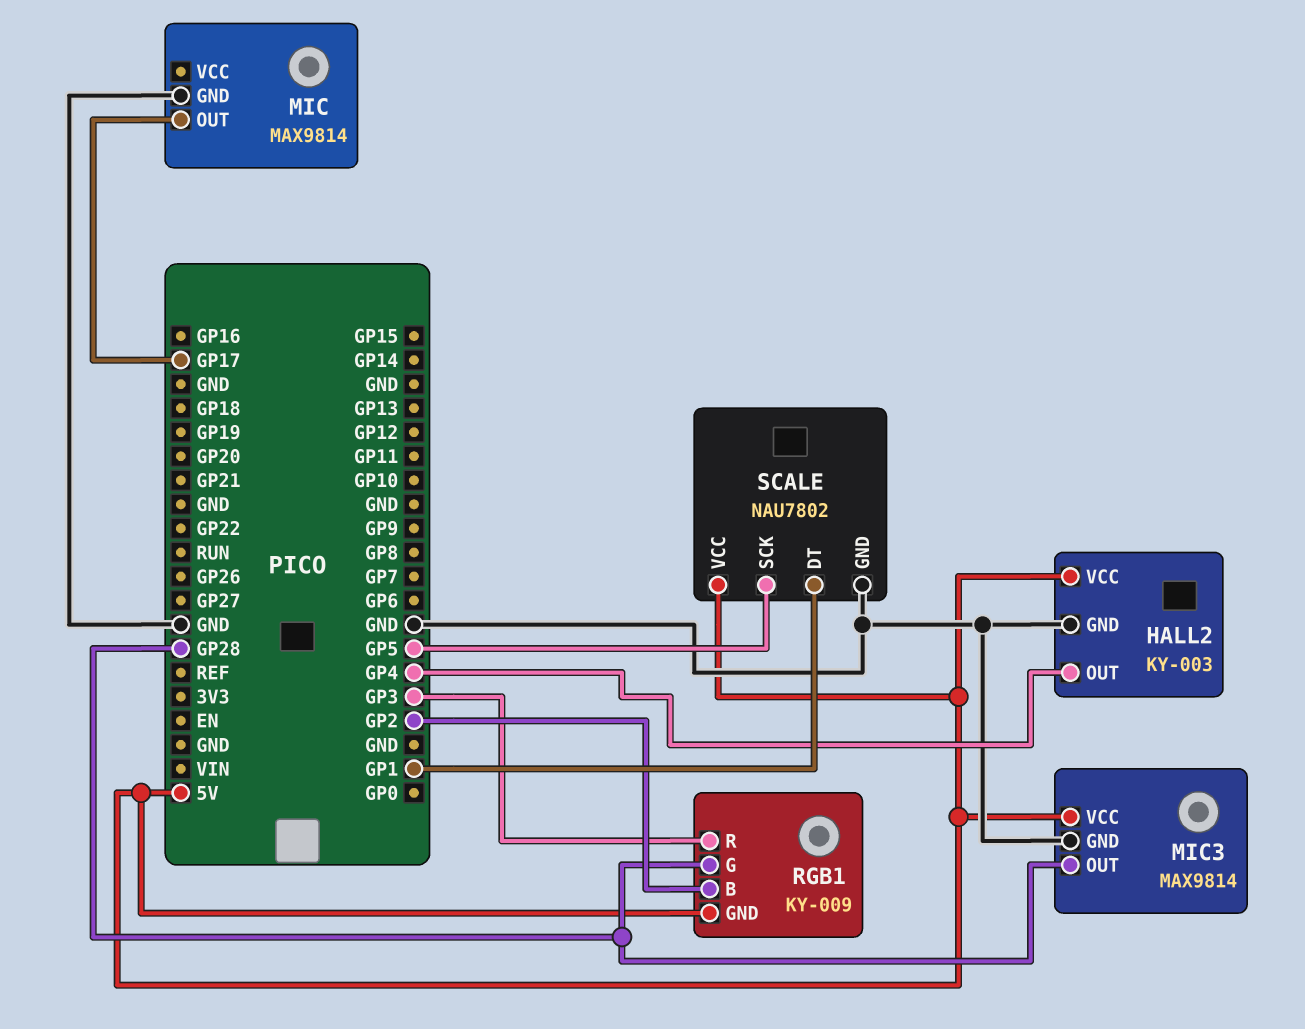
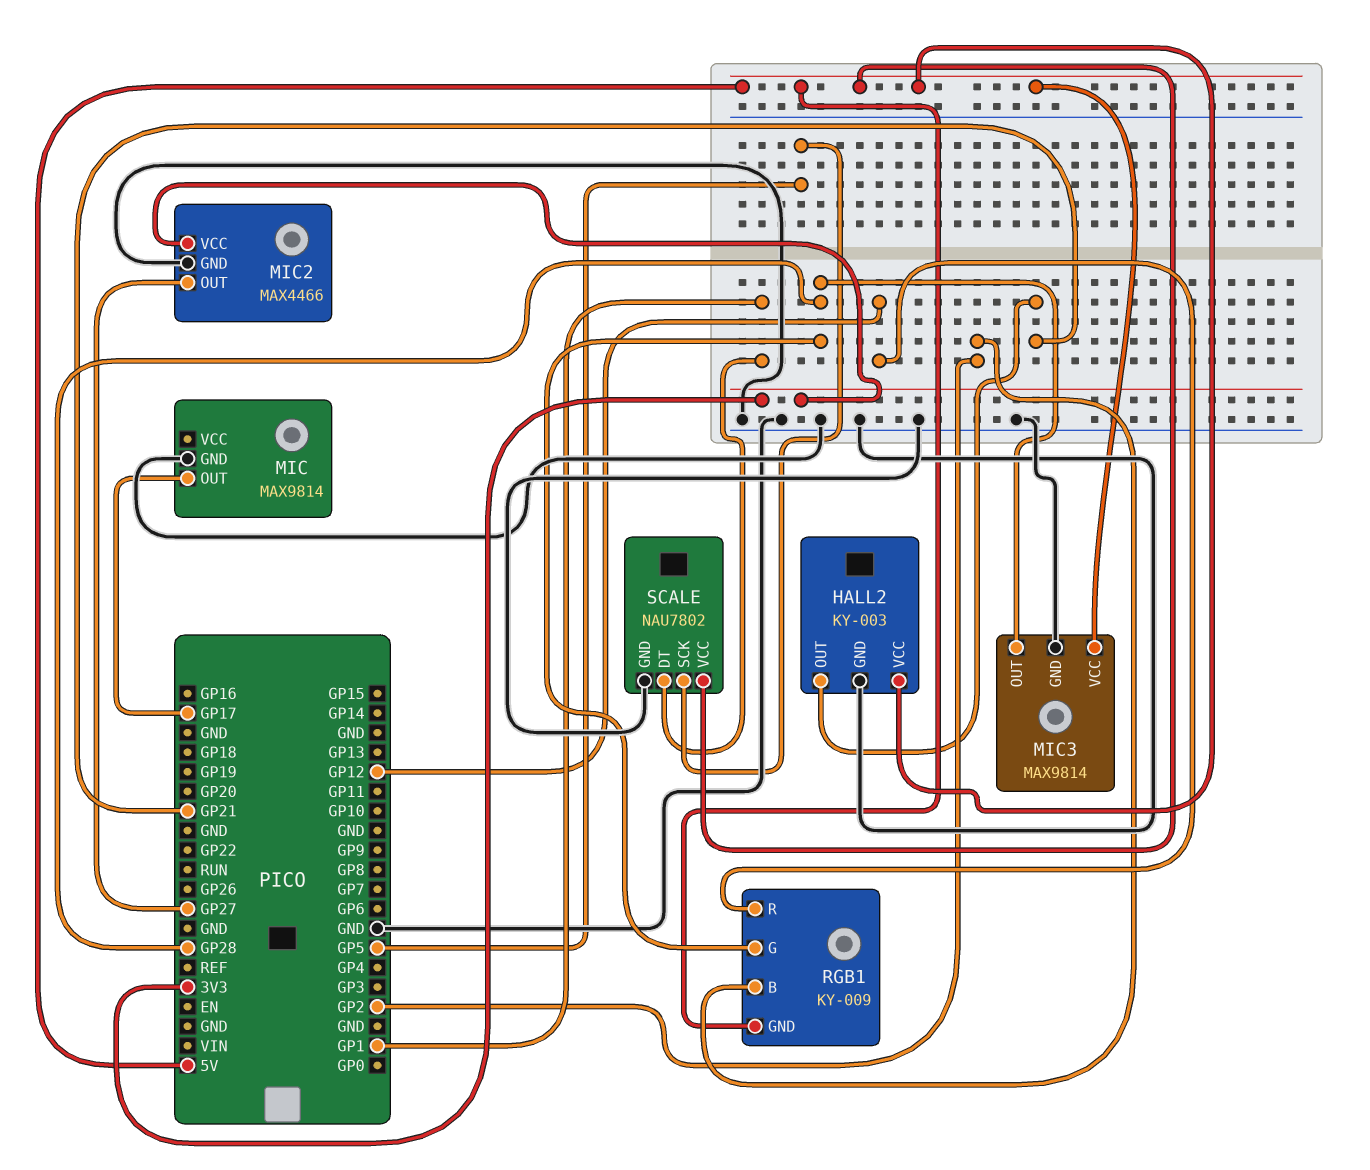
HALL2 pin OUT: GP4 -> GP21
MIC2: none -> MAX4466
MIC2 pin GND: none -> GND
MIC2 pin OUT: none -> GP27
MIC2 pin VCC: none -> 3V3
RGB1 pin R: GP3 -> GP12

